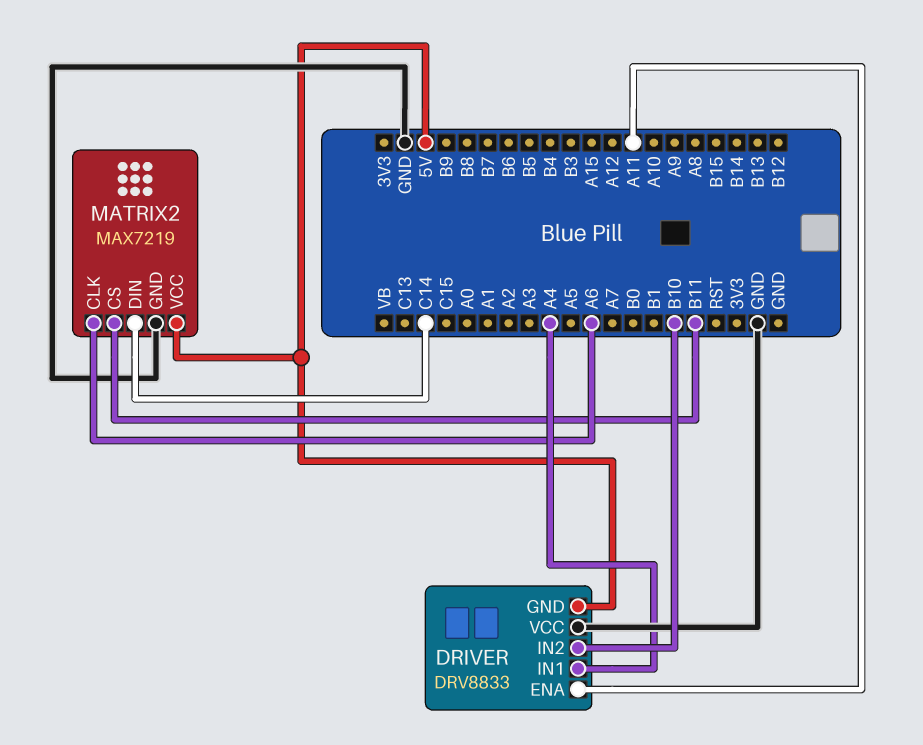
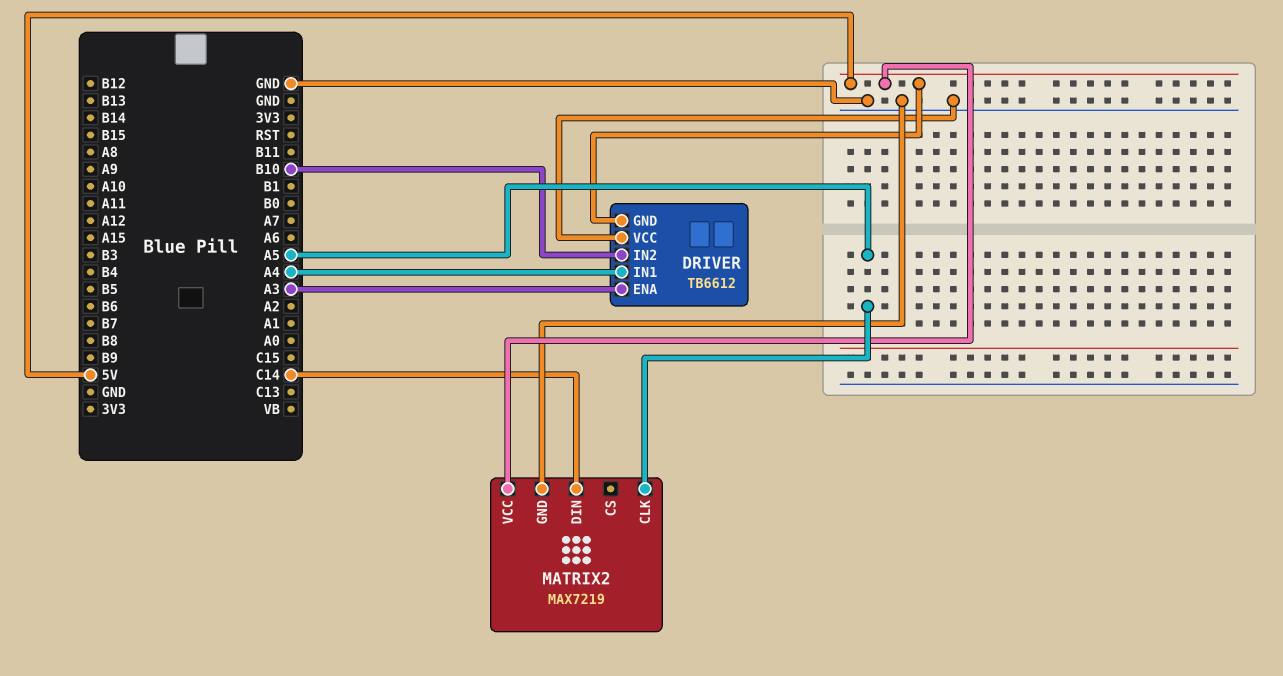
DRIVER: DRV8833 -> TB6612
DRIVER pin ENA: A11 -> A3
MATRIX2 pin CLK: A6 -> A5
MATRIX2 pin CS: B11 -> none

